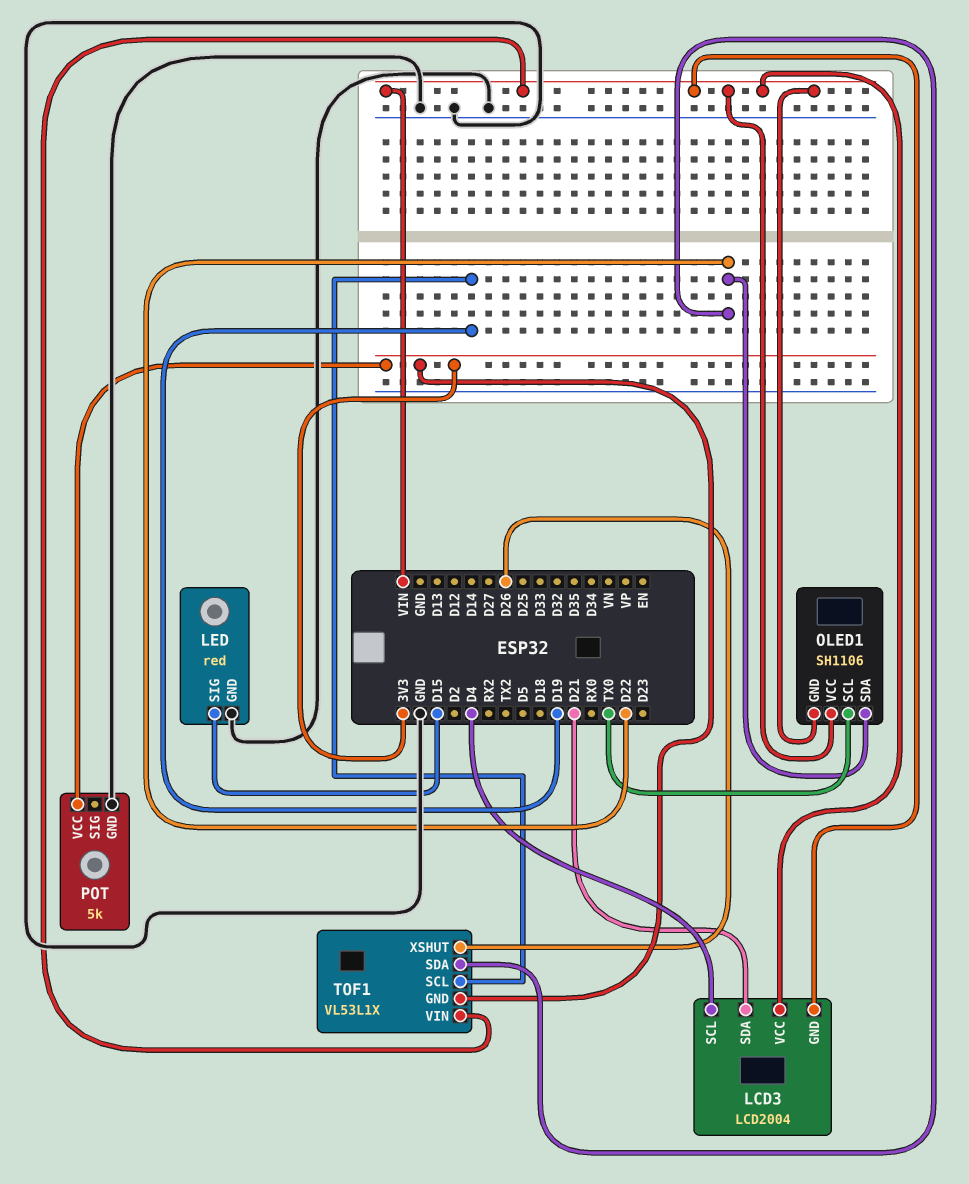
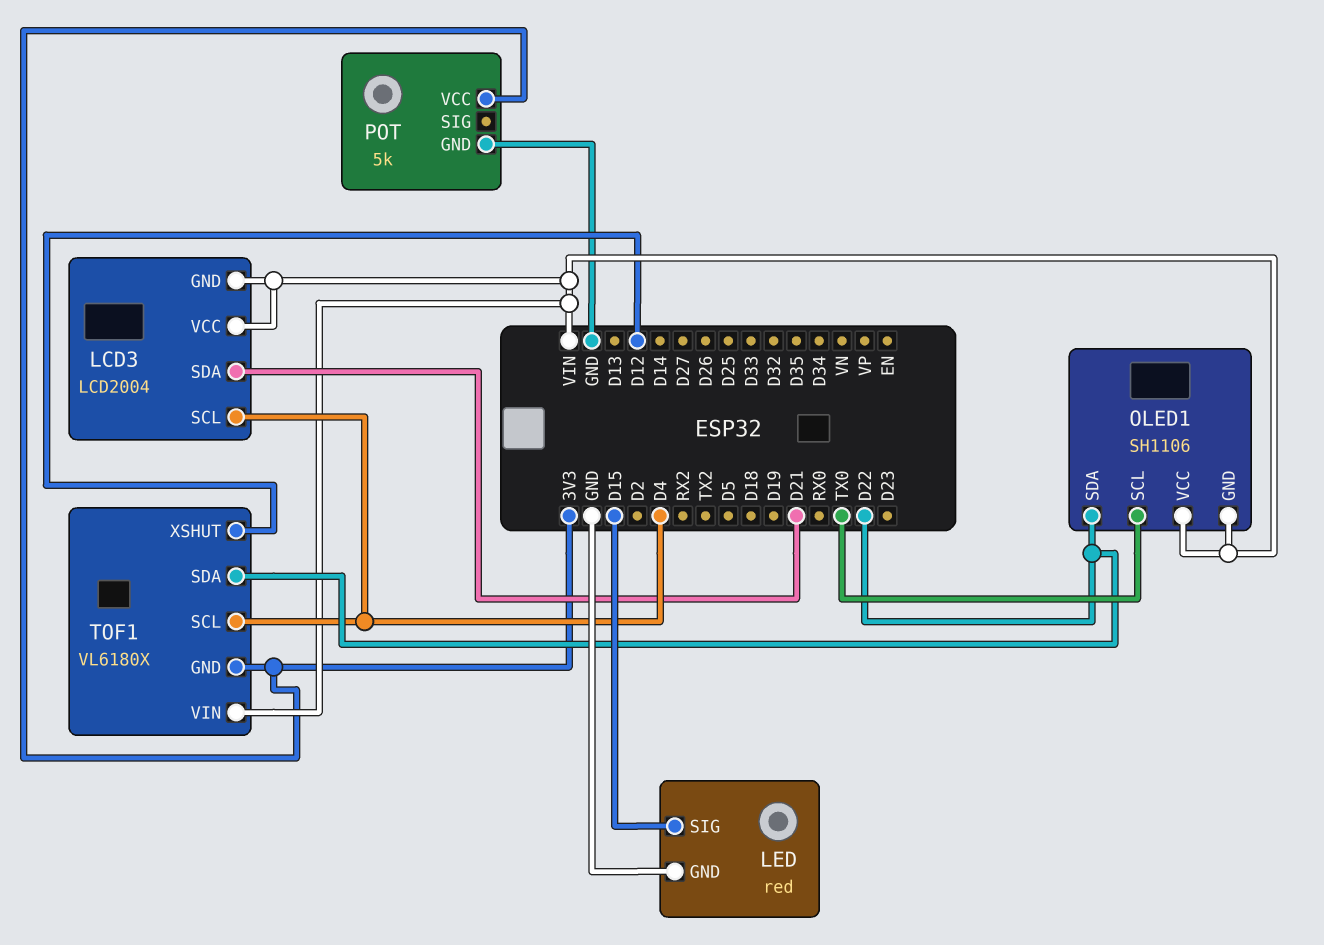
TOF1: VL53L1X -> VL6180X
TOF1 pin SCL: D19 -> D4
TOF1 pin XSHUT: D26 -> D12

